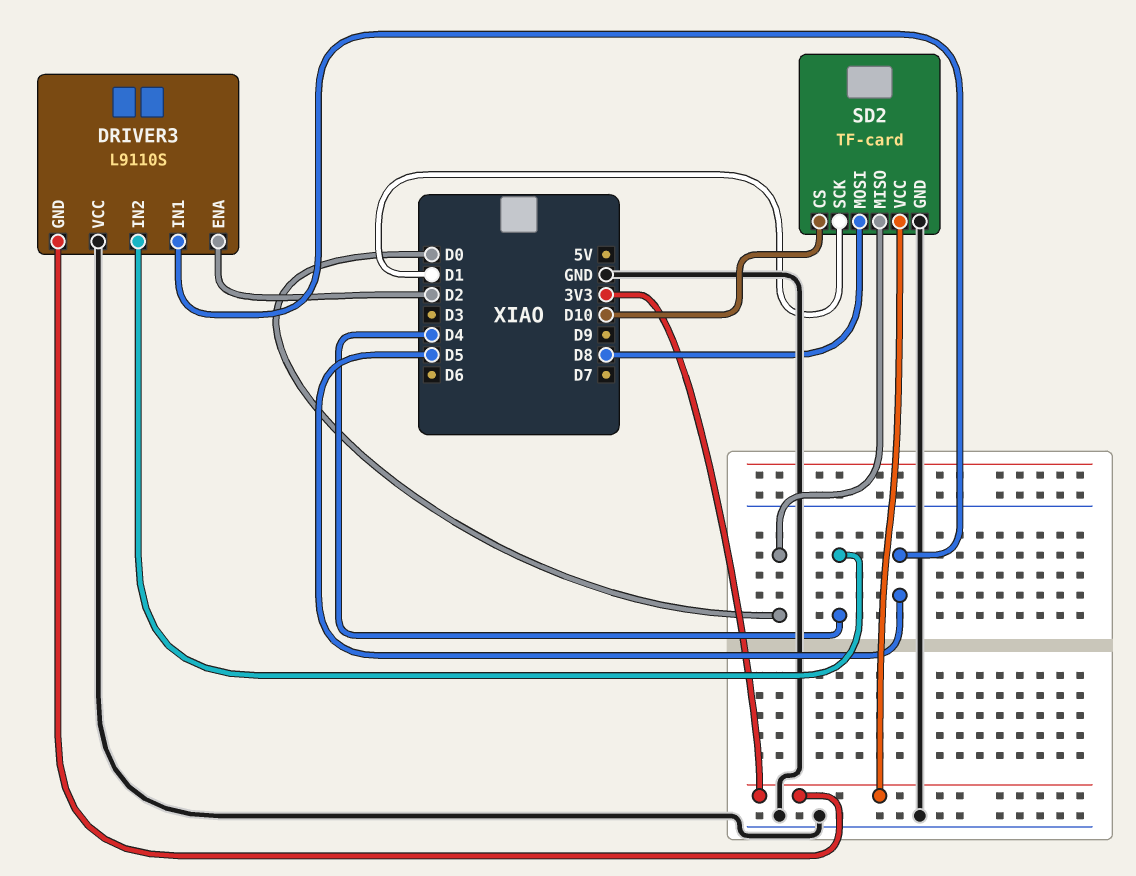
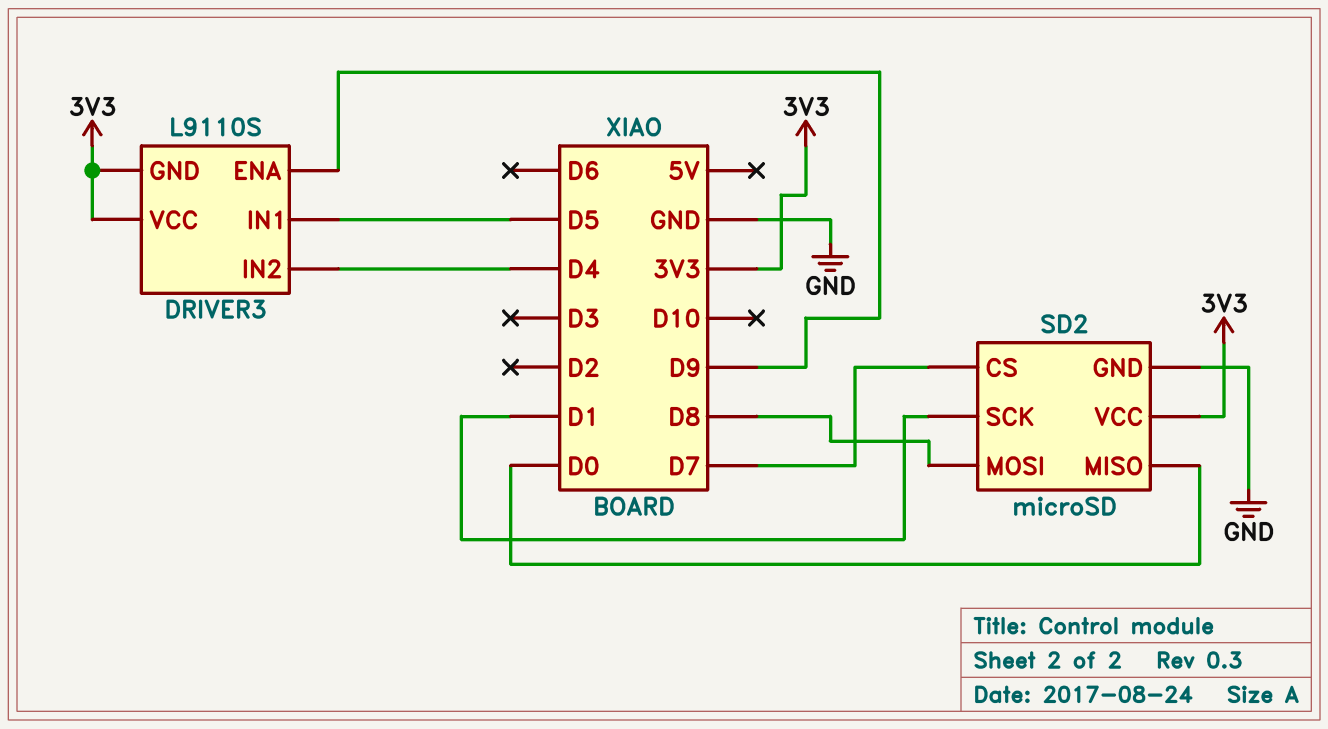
DRIVER3 pin ENA: D2 -> D9
DRIVER3 pin VCC: GND -> 3V3
SD2: TF-card -> microSD
SD2 pin CS: D10 -> D7

